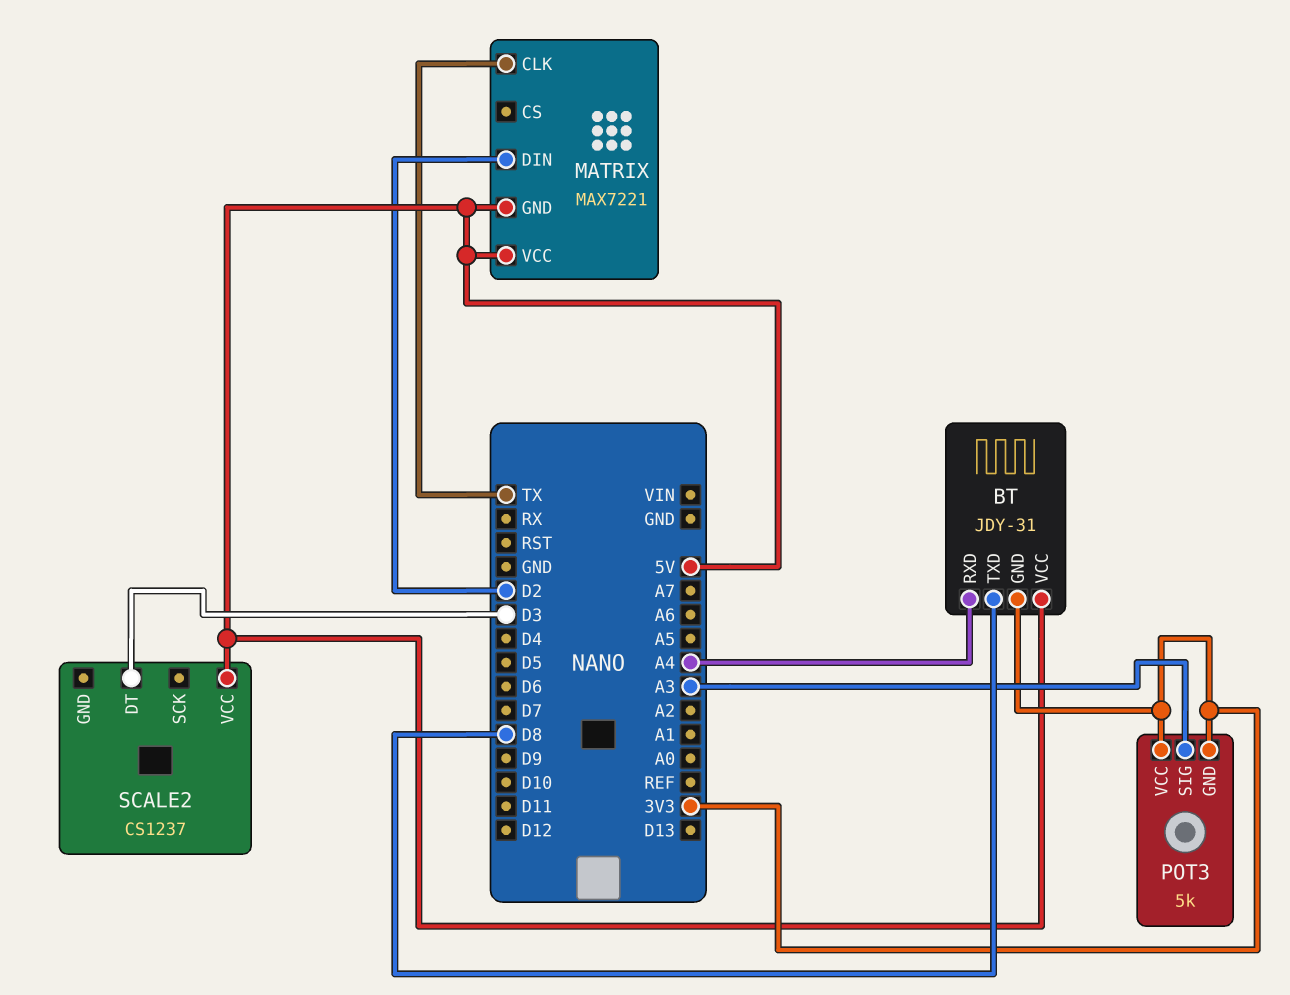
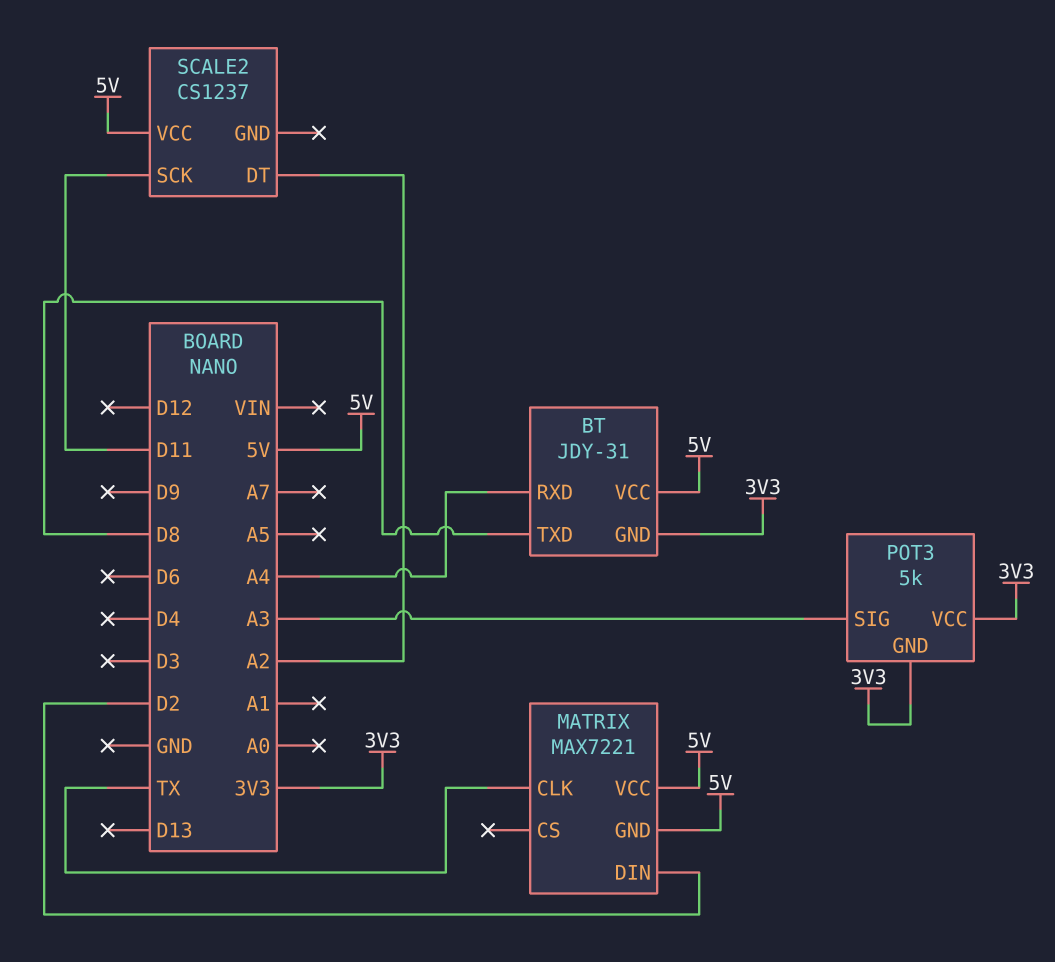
SCALE2 pin DT: D3 -> A2
SCALE2 pin SCK: none -> D11

